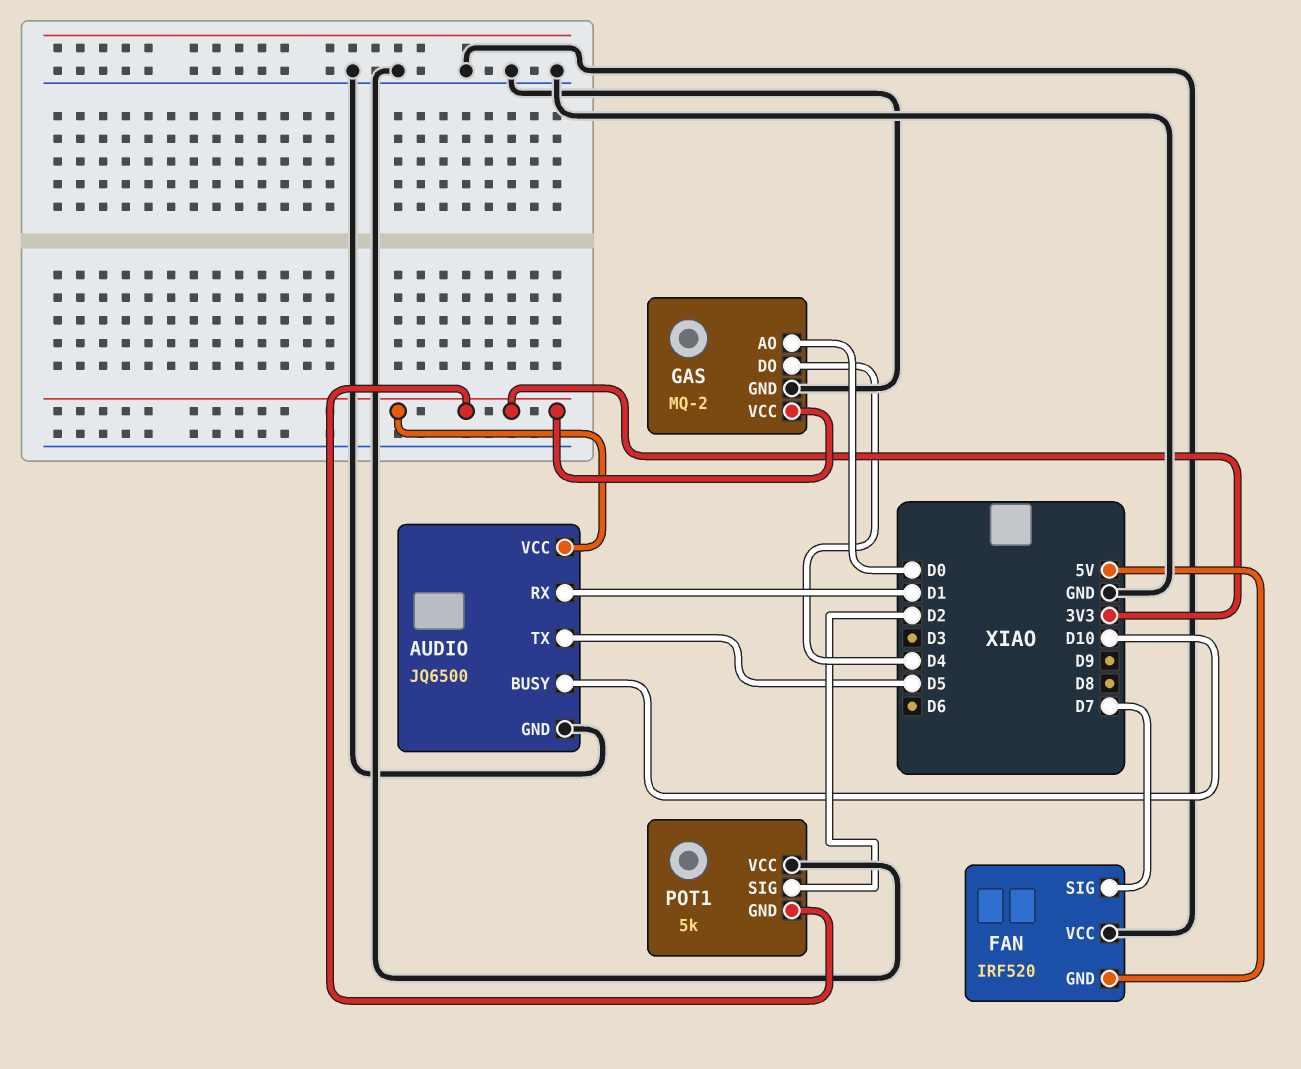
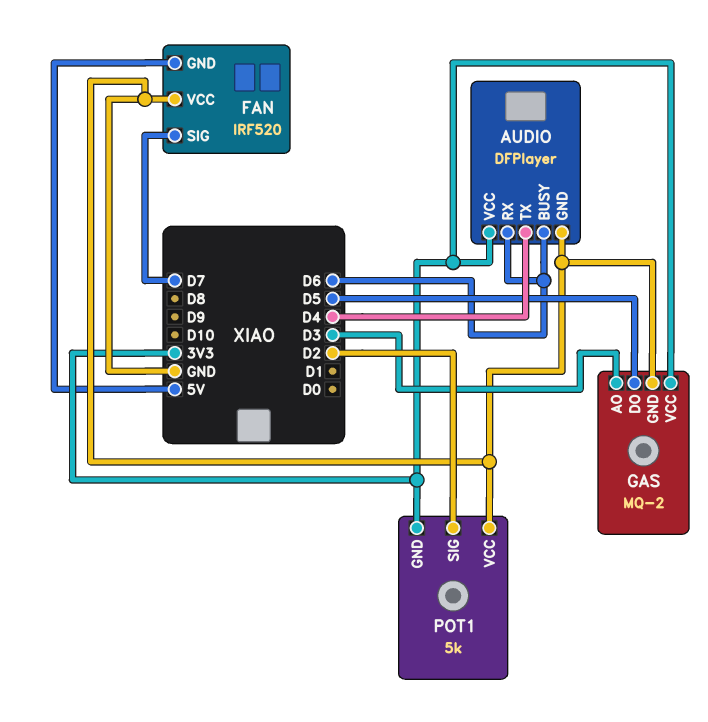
AUDIO: JQ6500 -> DFPlayer
AUDIO pin BUSY: D10 -> D6
AUDIO pin RX: D1 -> D6
AUDIO pin TX: D5 -> D4
GAS pin AO: D0 -> D3
GAS pin DO: D4 -> D5

